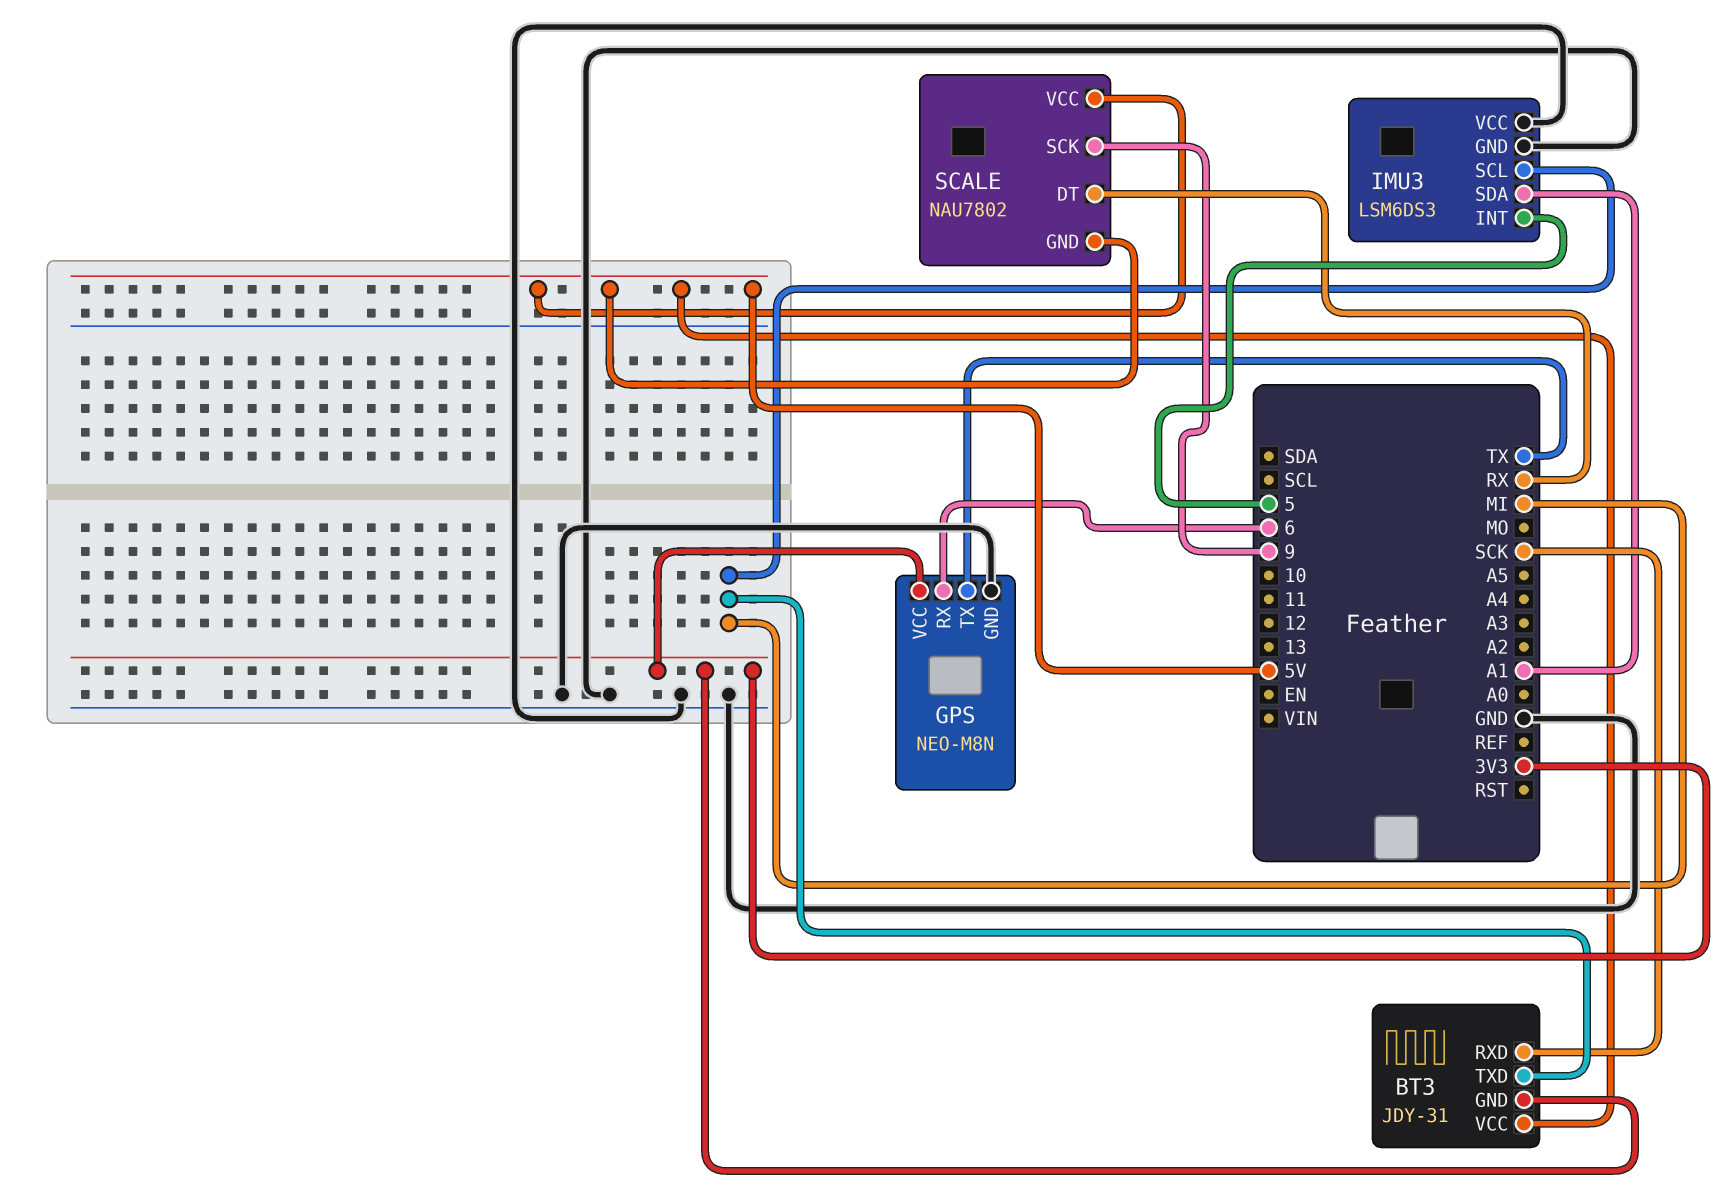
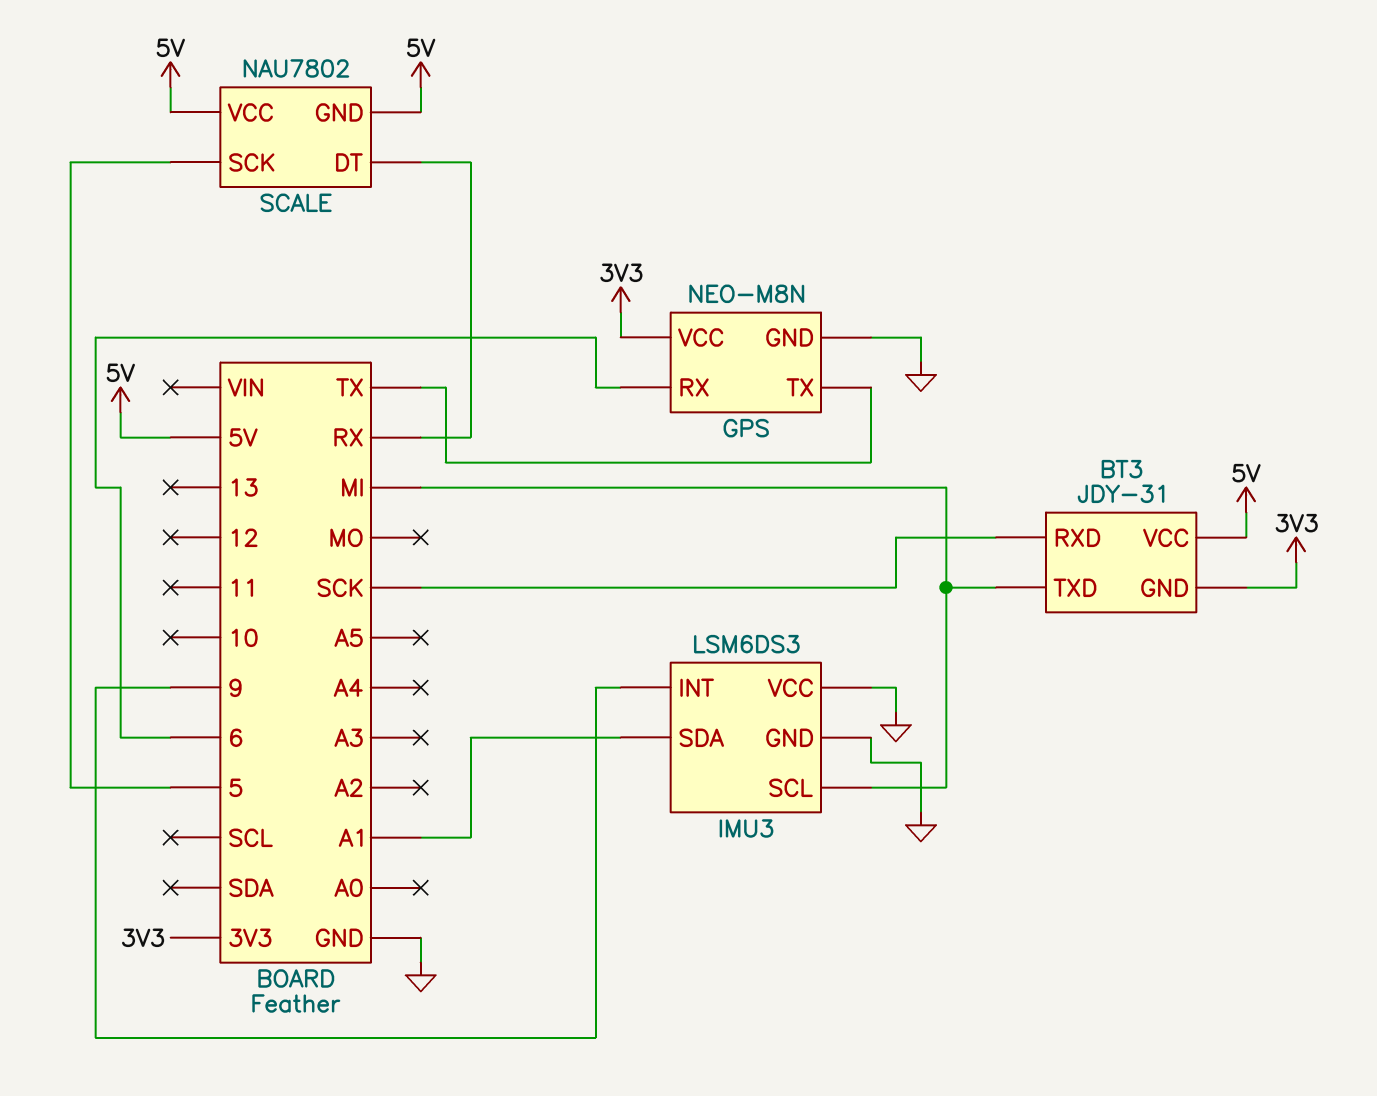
IMU3 pin INT: 5 -> 9
SCALE pin SCK: 9 -> 5

